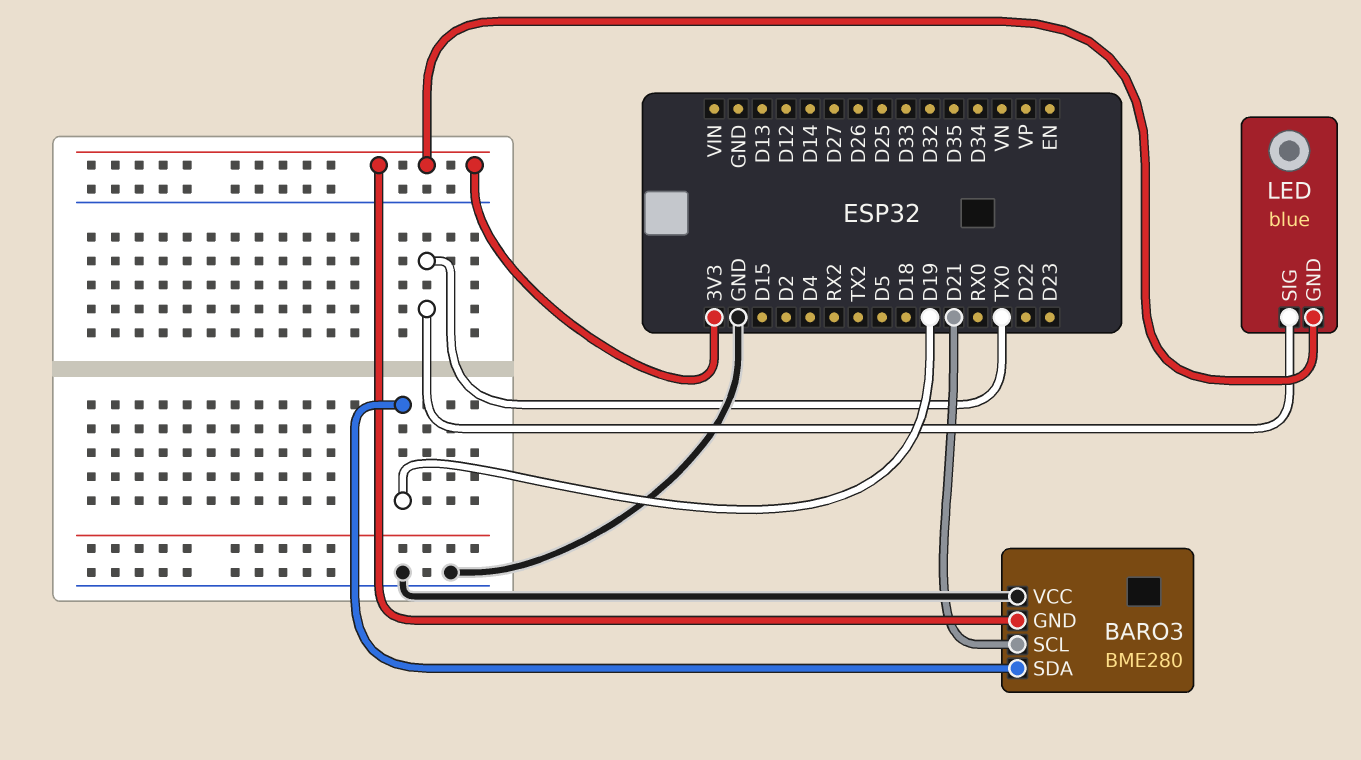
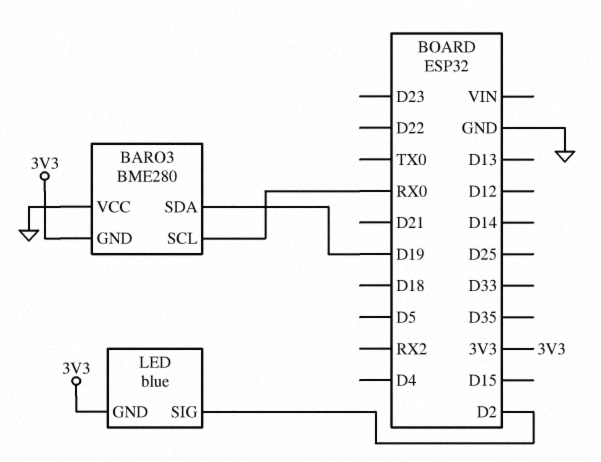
BARO3 pin SCL: D21 -> RX0
LED pin SIG: TX0 -> D2

